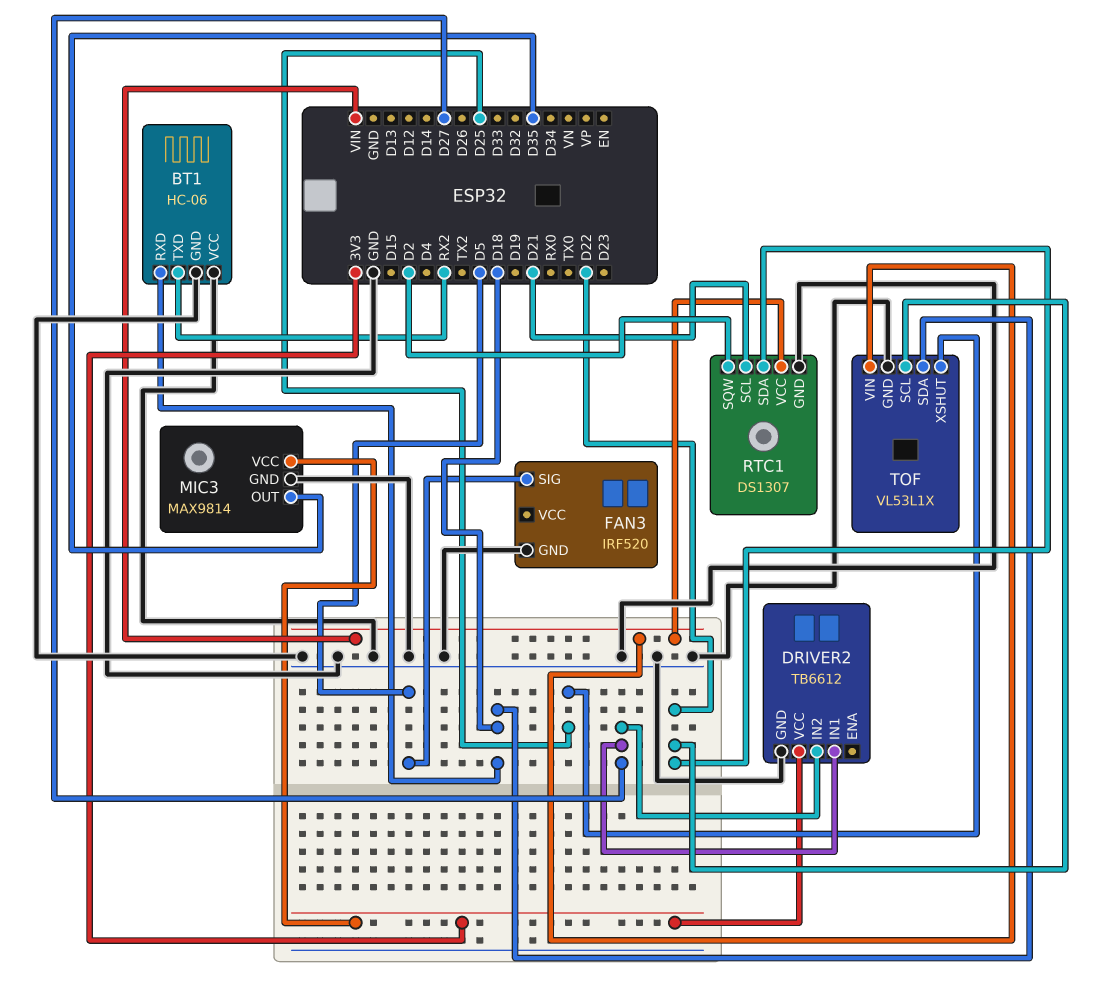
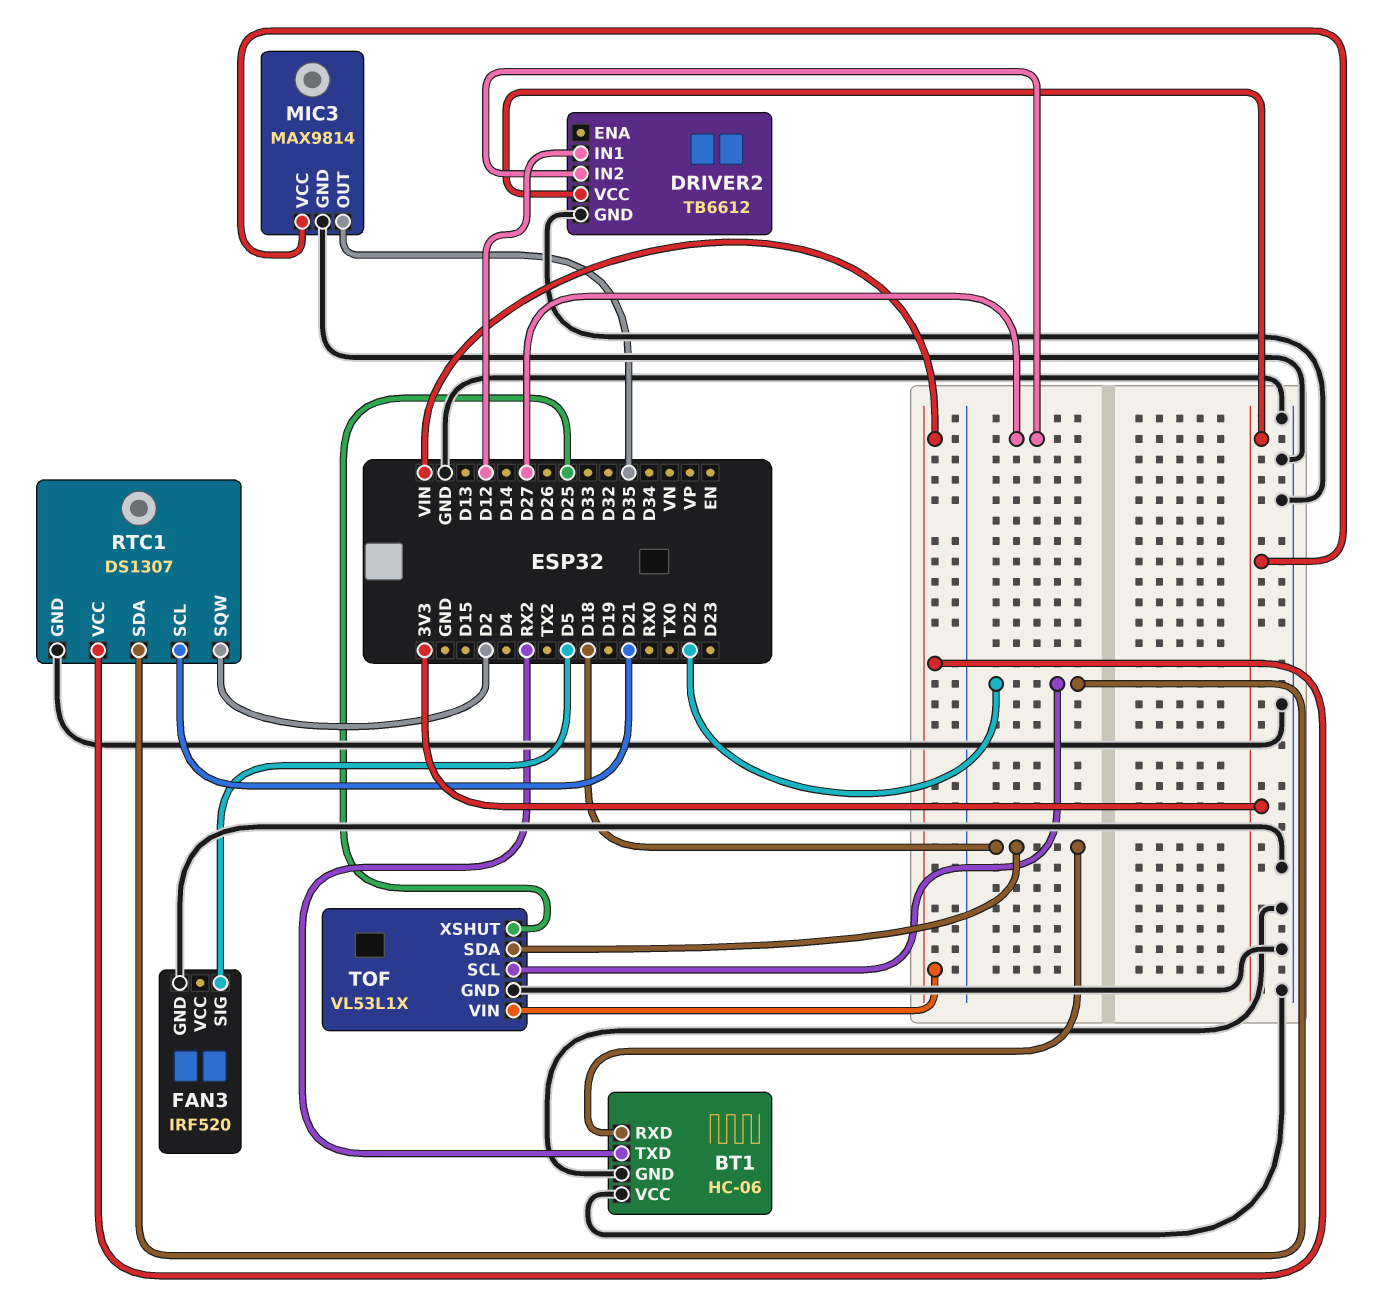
DRIVER2 pin IN1: D27 -> D12

